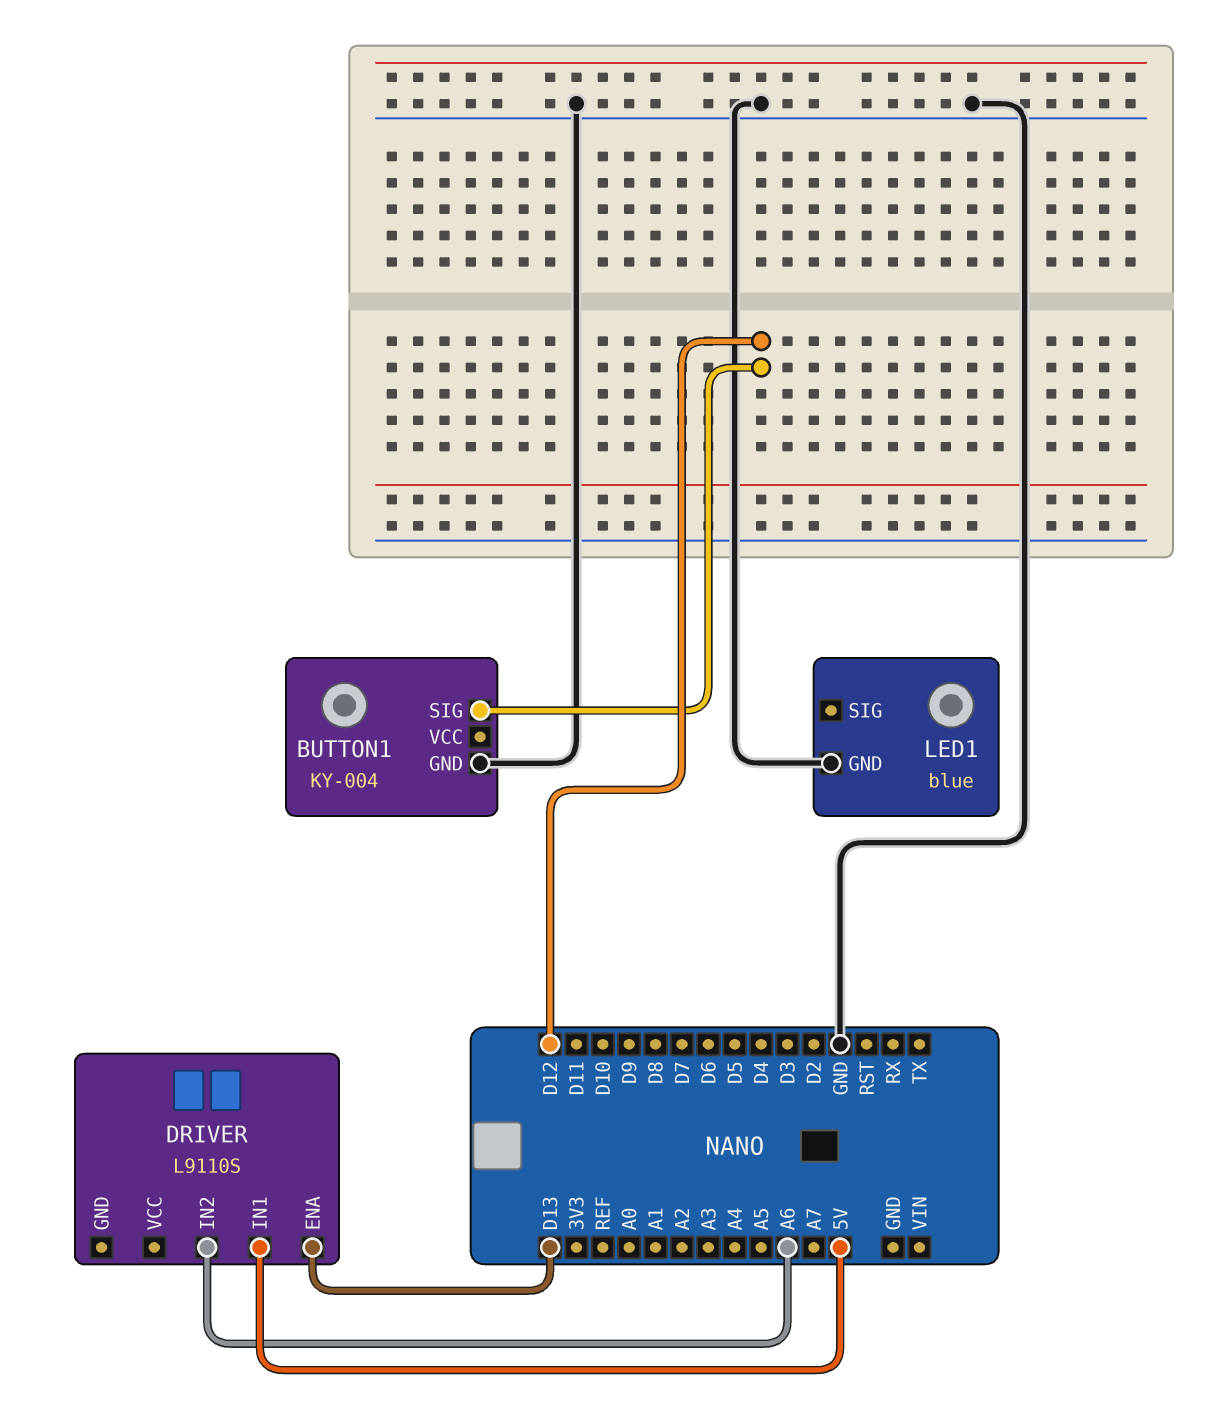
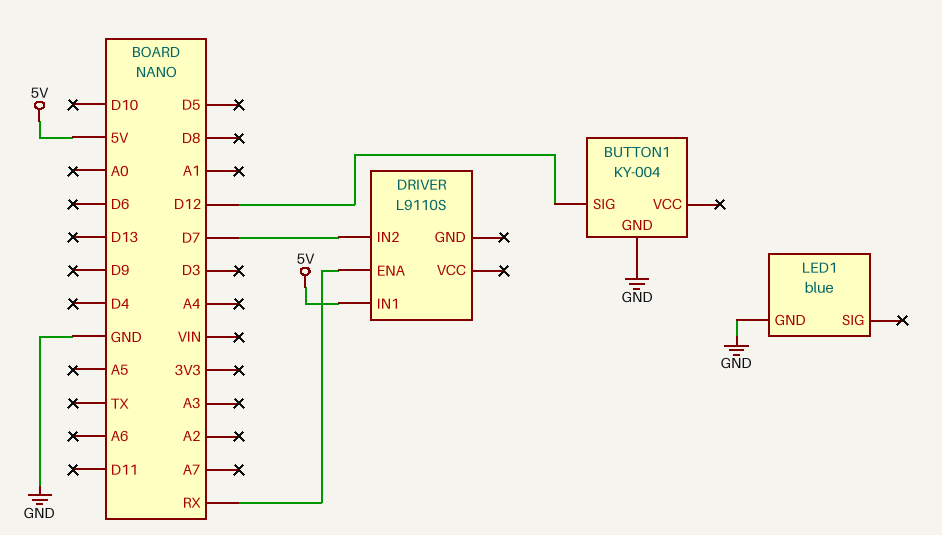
DRIVER pin ENA: D13 -> RX
DRIVER pin IN2: A6 -> D7

